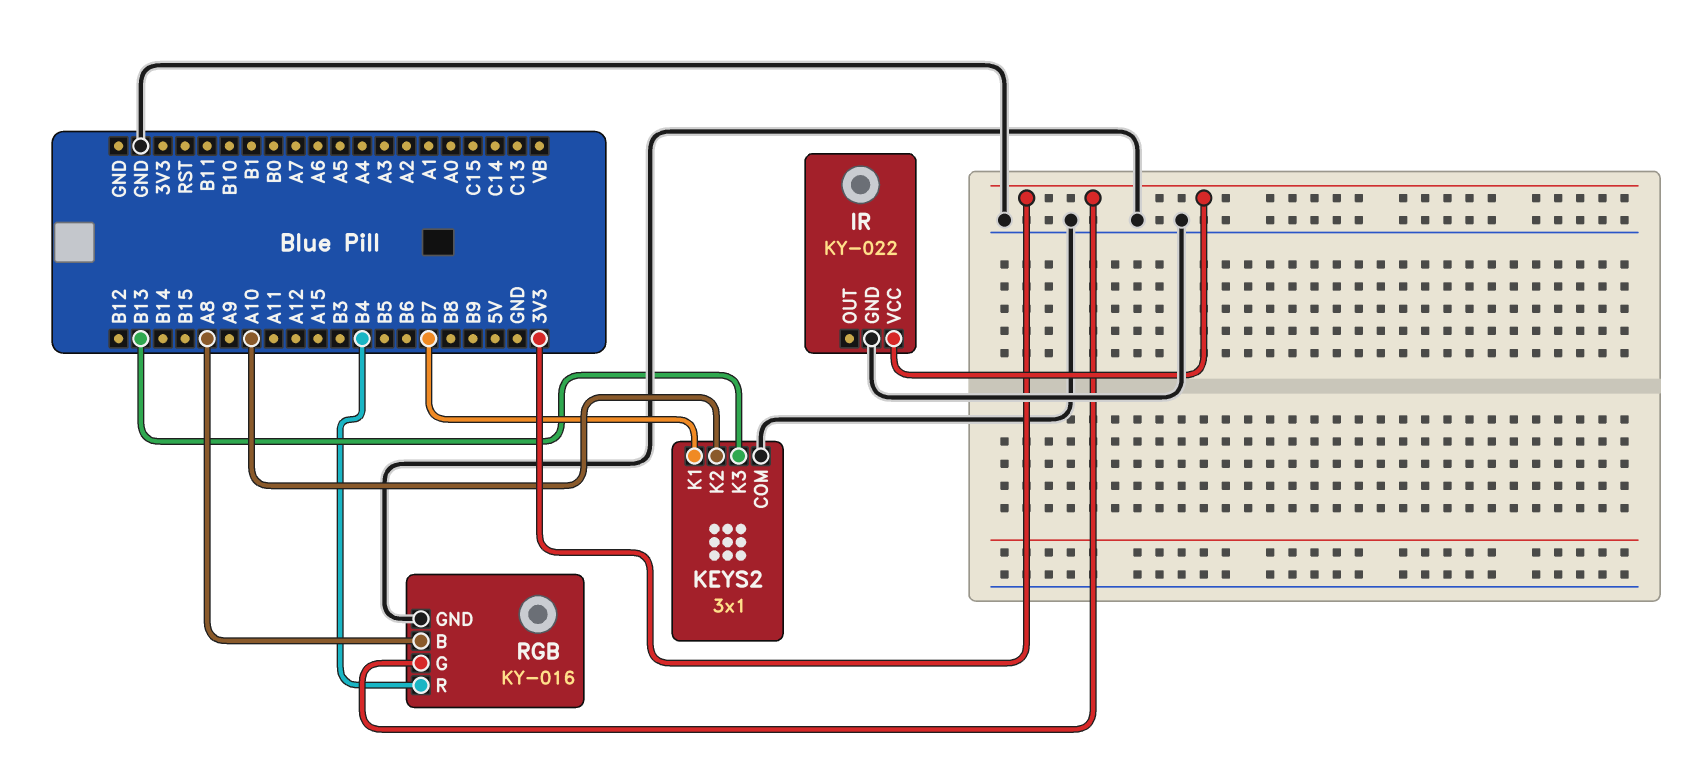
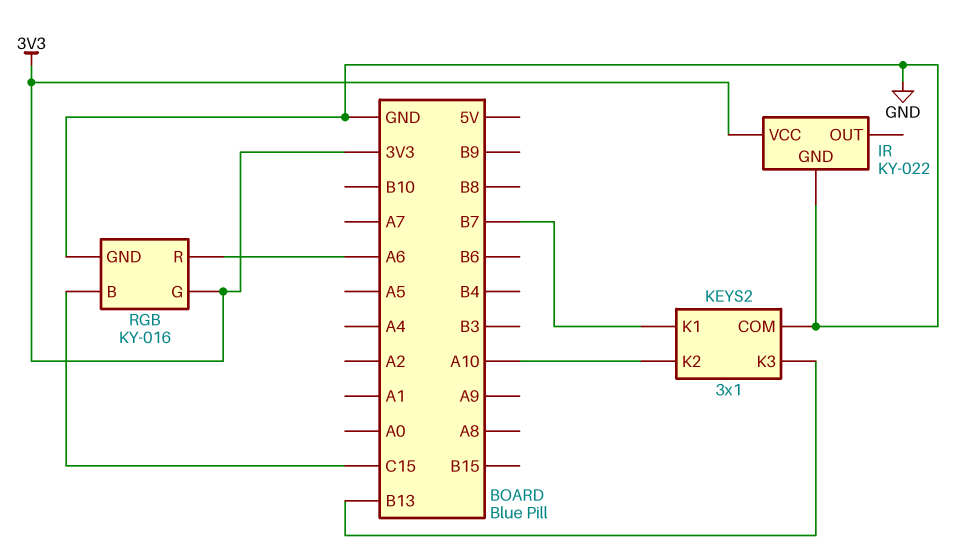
RGB pin B: A8 -> C15
RGB pin R: B4 -> A6

